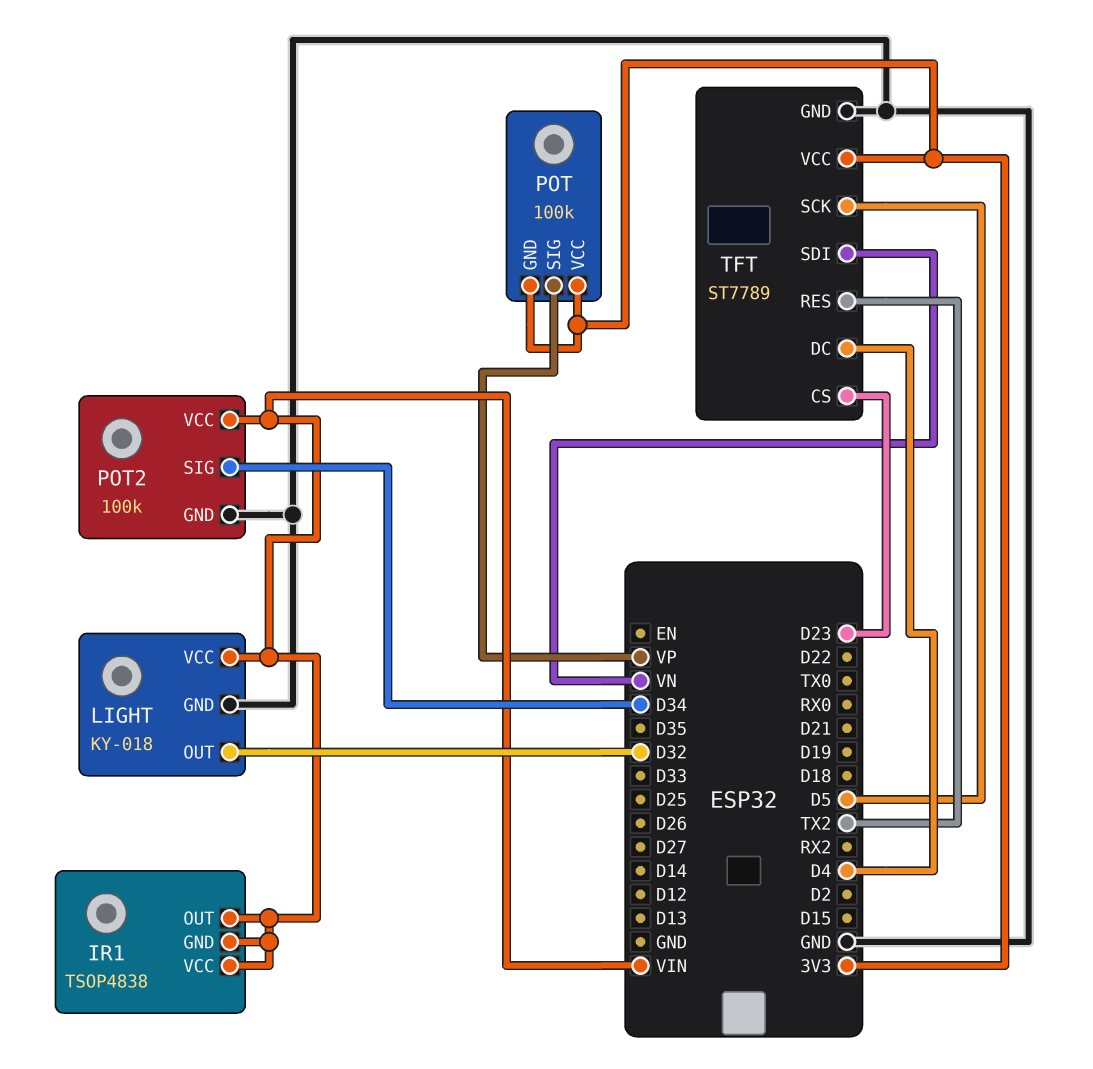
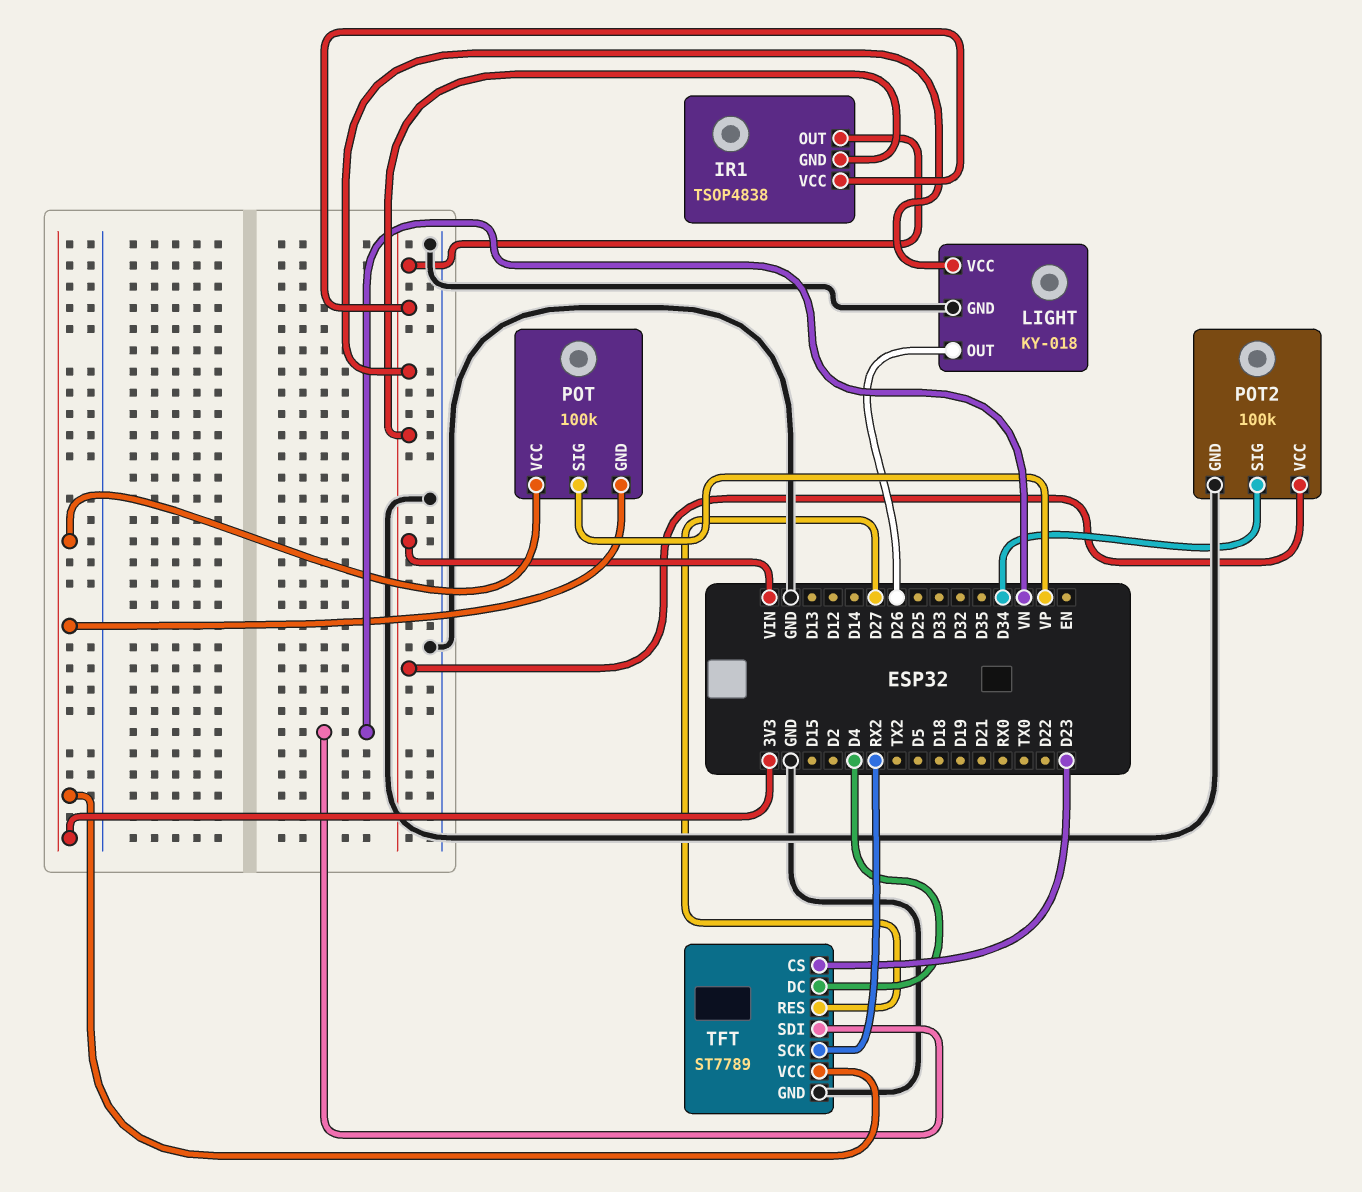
LIGHT pin OUT: D32 -> D26
TFT pin RES: TX2 -> D27
TFT pin SCK: D5 -> RX2

